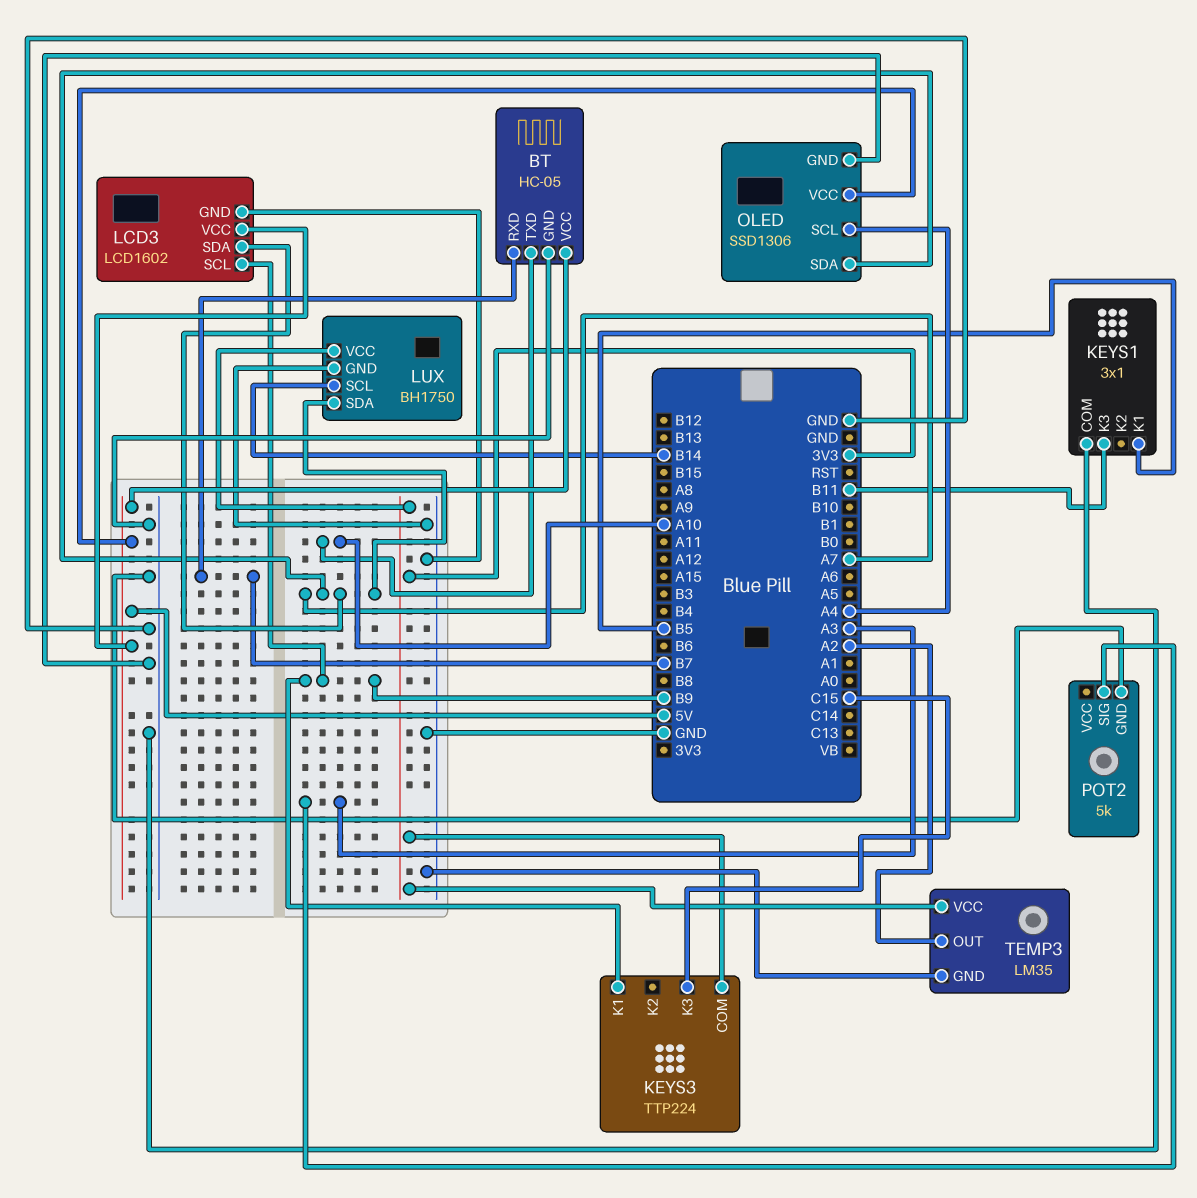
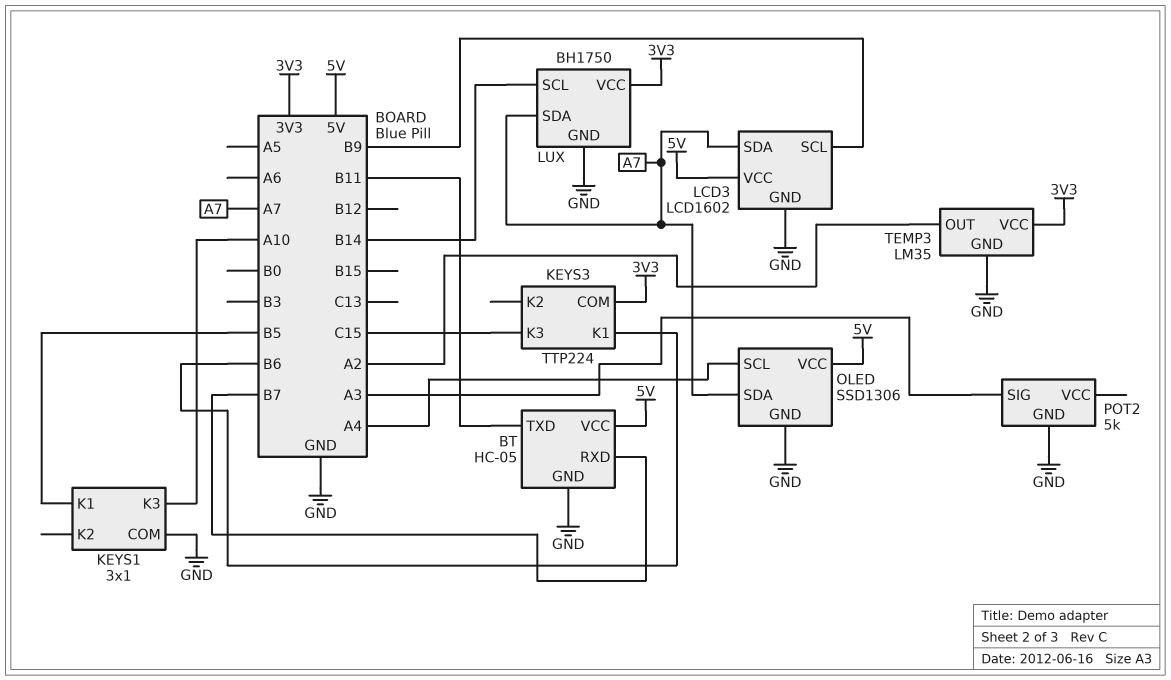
BT pin TXD: A10 -> B11
KEYS1 pin K3: B11 -> A10
KEYS3 pin K1: B9 -> B6

